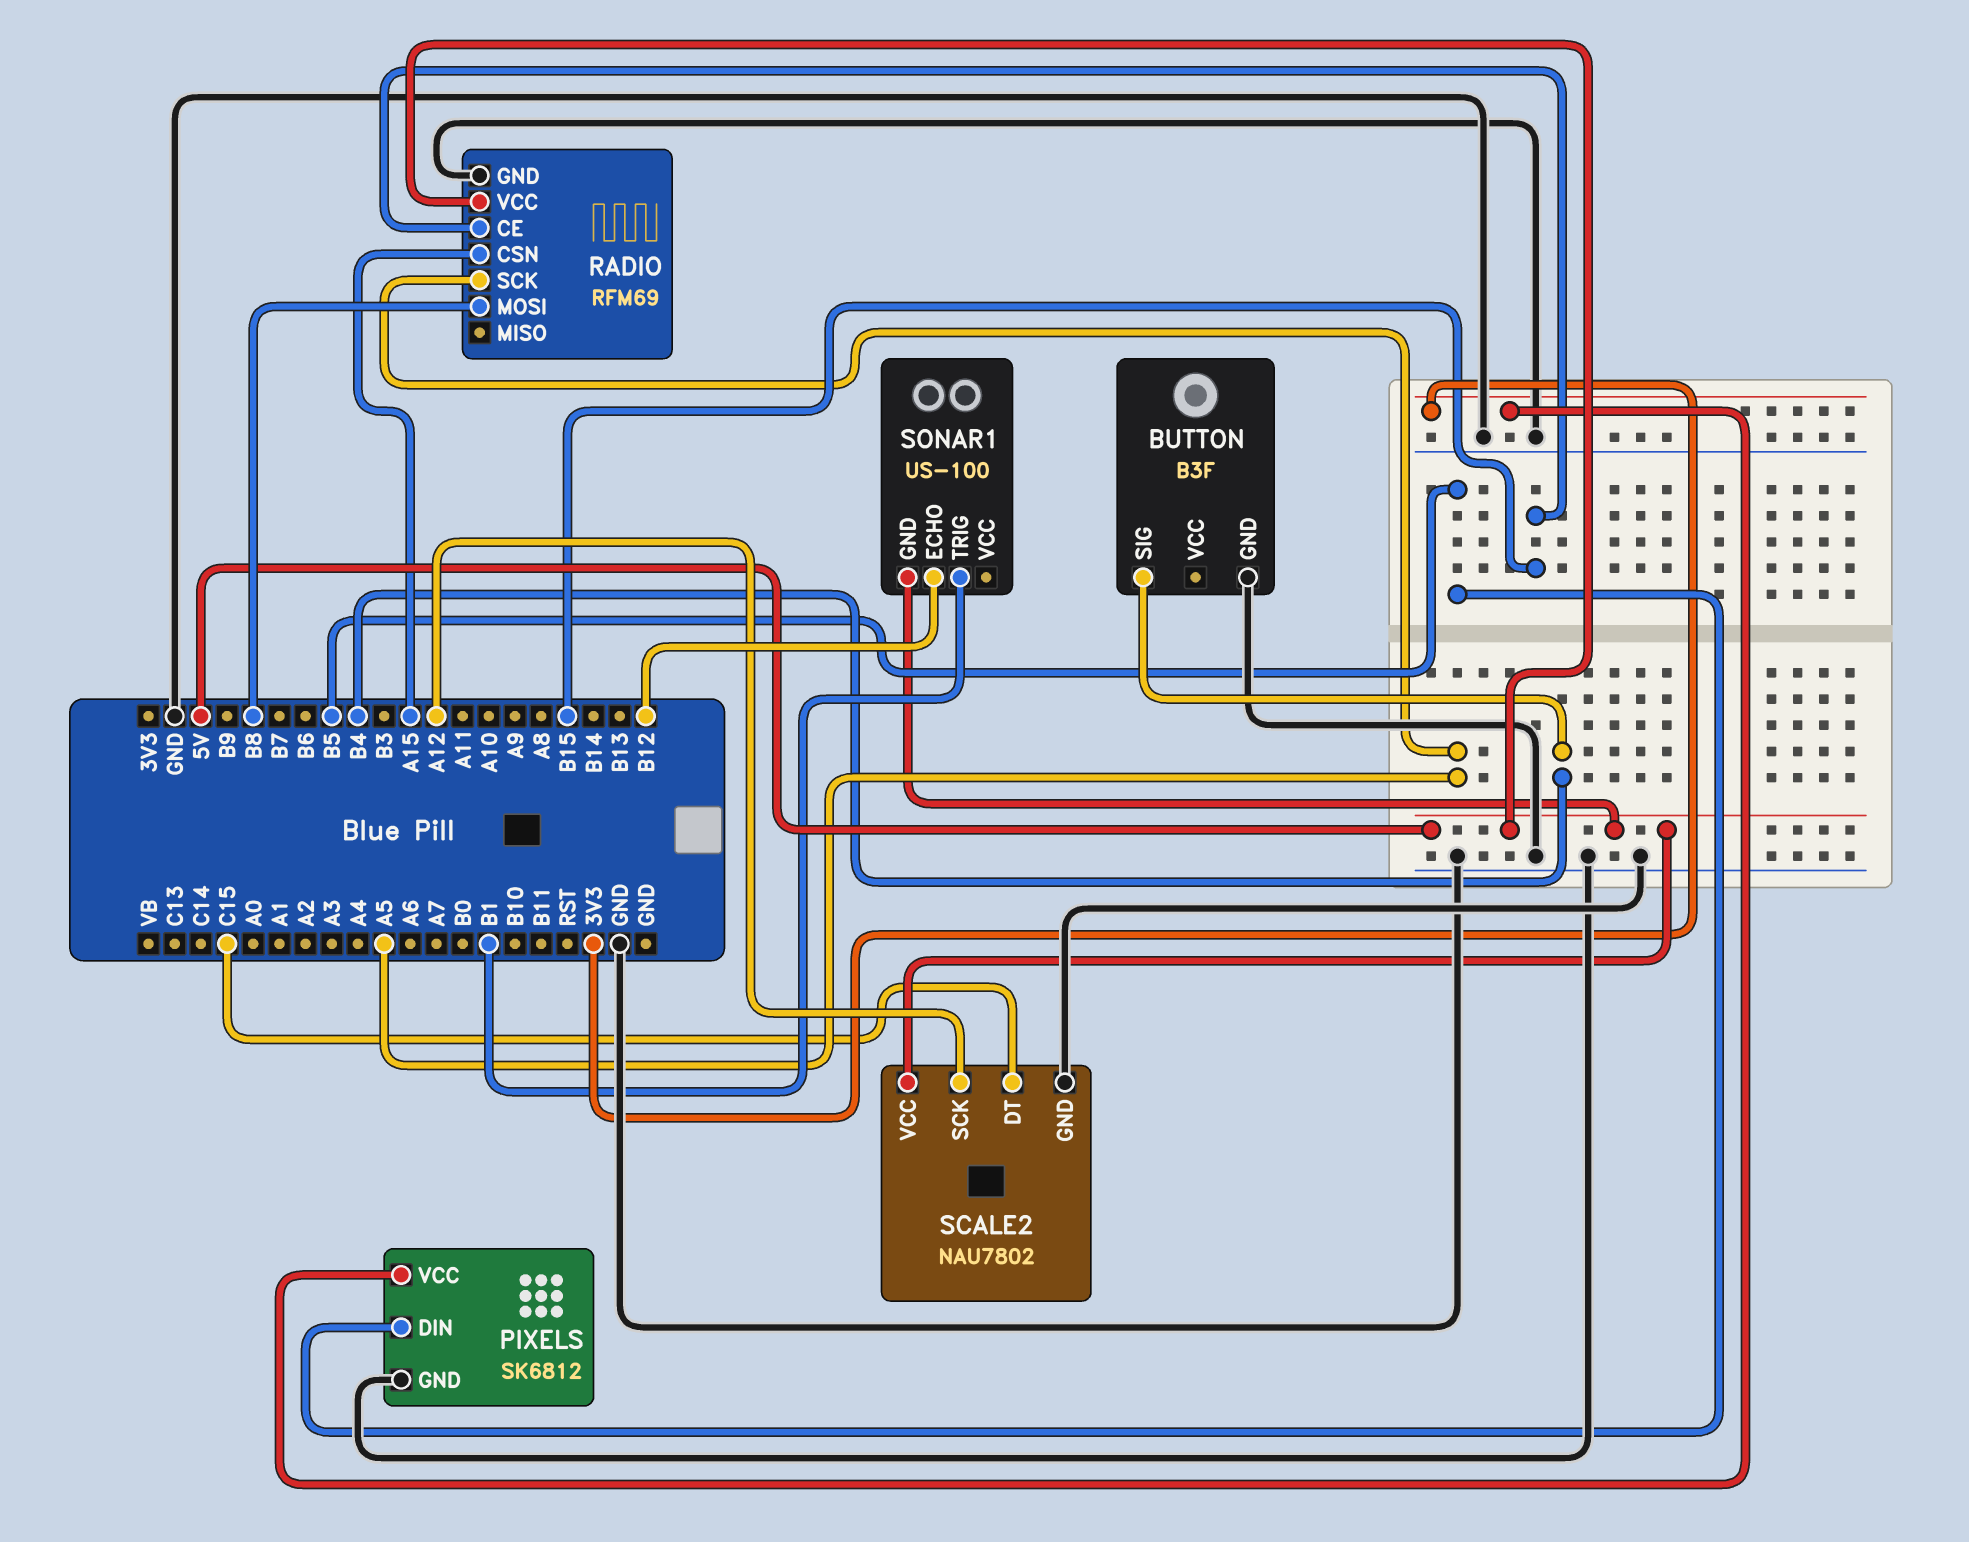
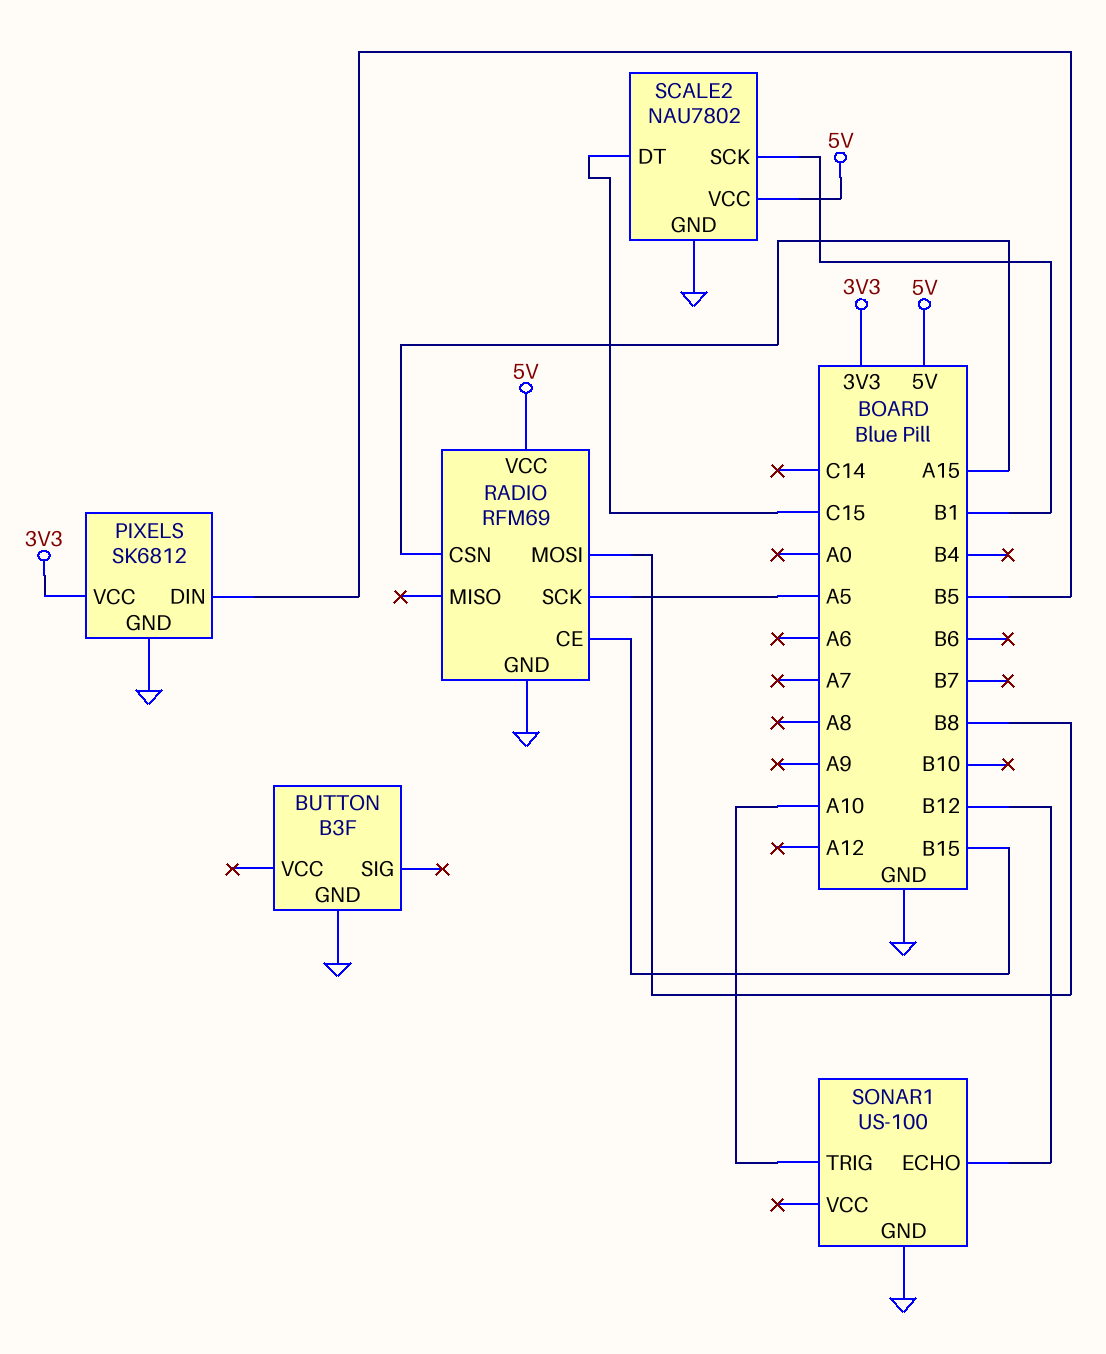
BUTTON pin SIG: B4 -> none
SCALE2 pin SCK: A12 -> B1
SONAR1 pin GND: 5V -> GND
SONAR1 pin TRIG: B1 -> A10

